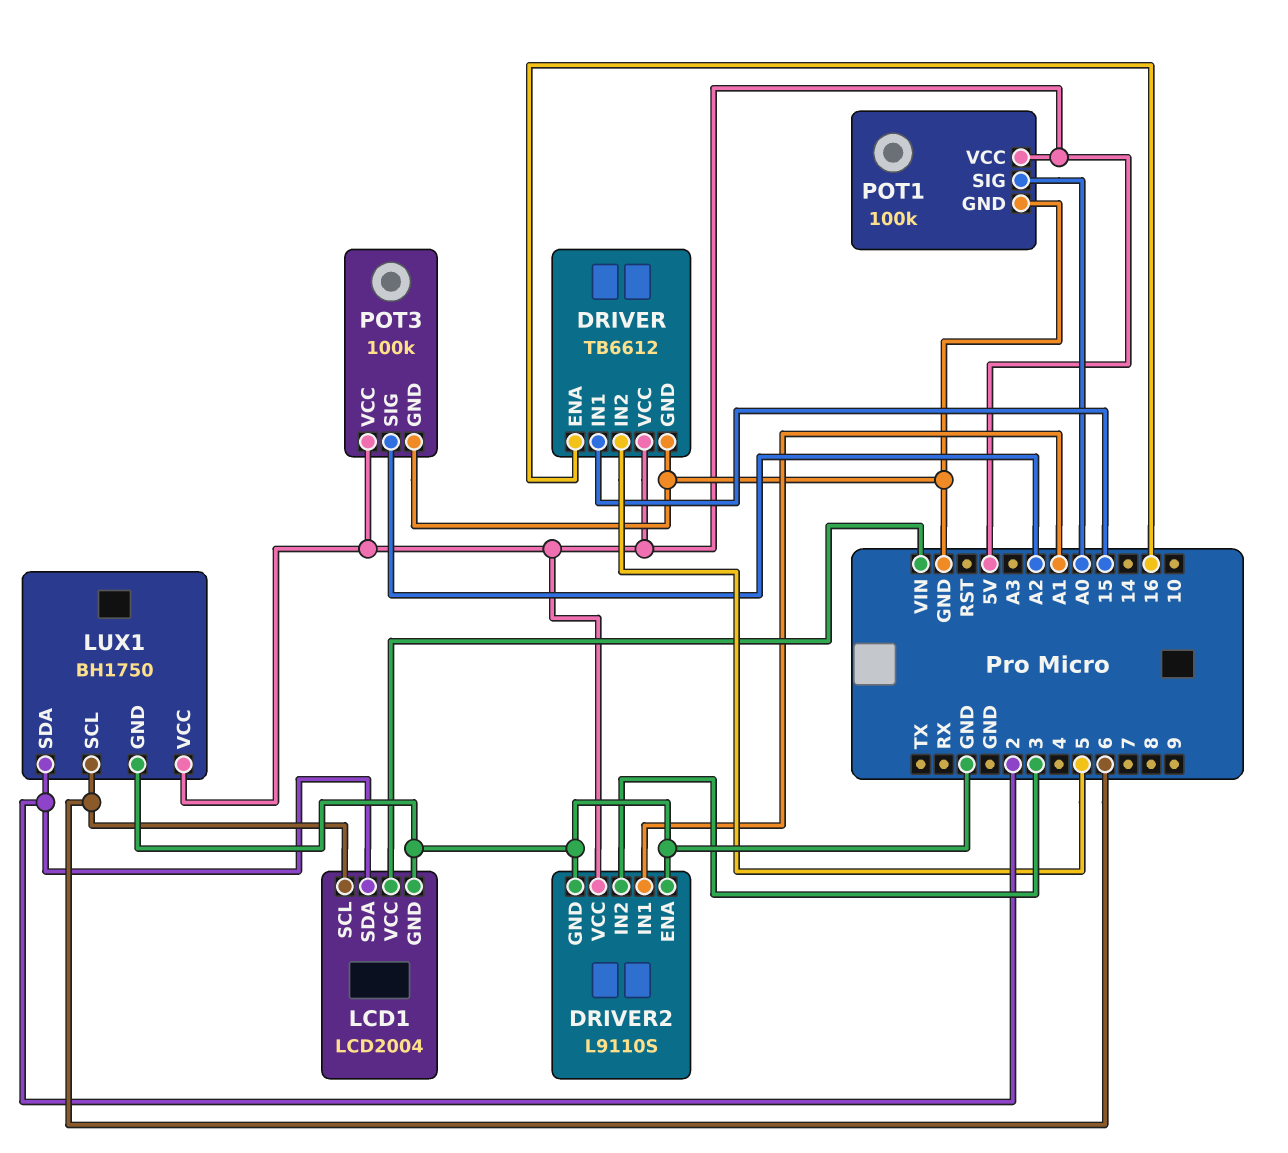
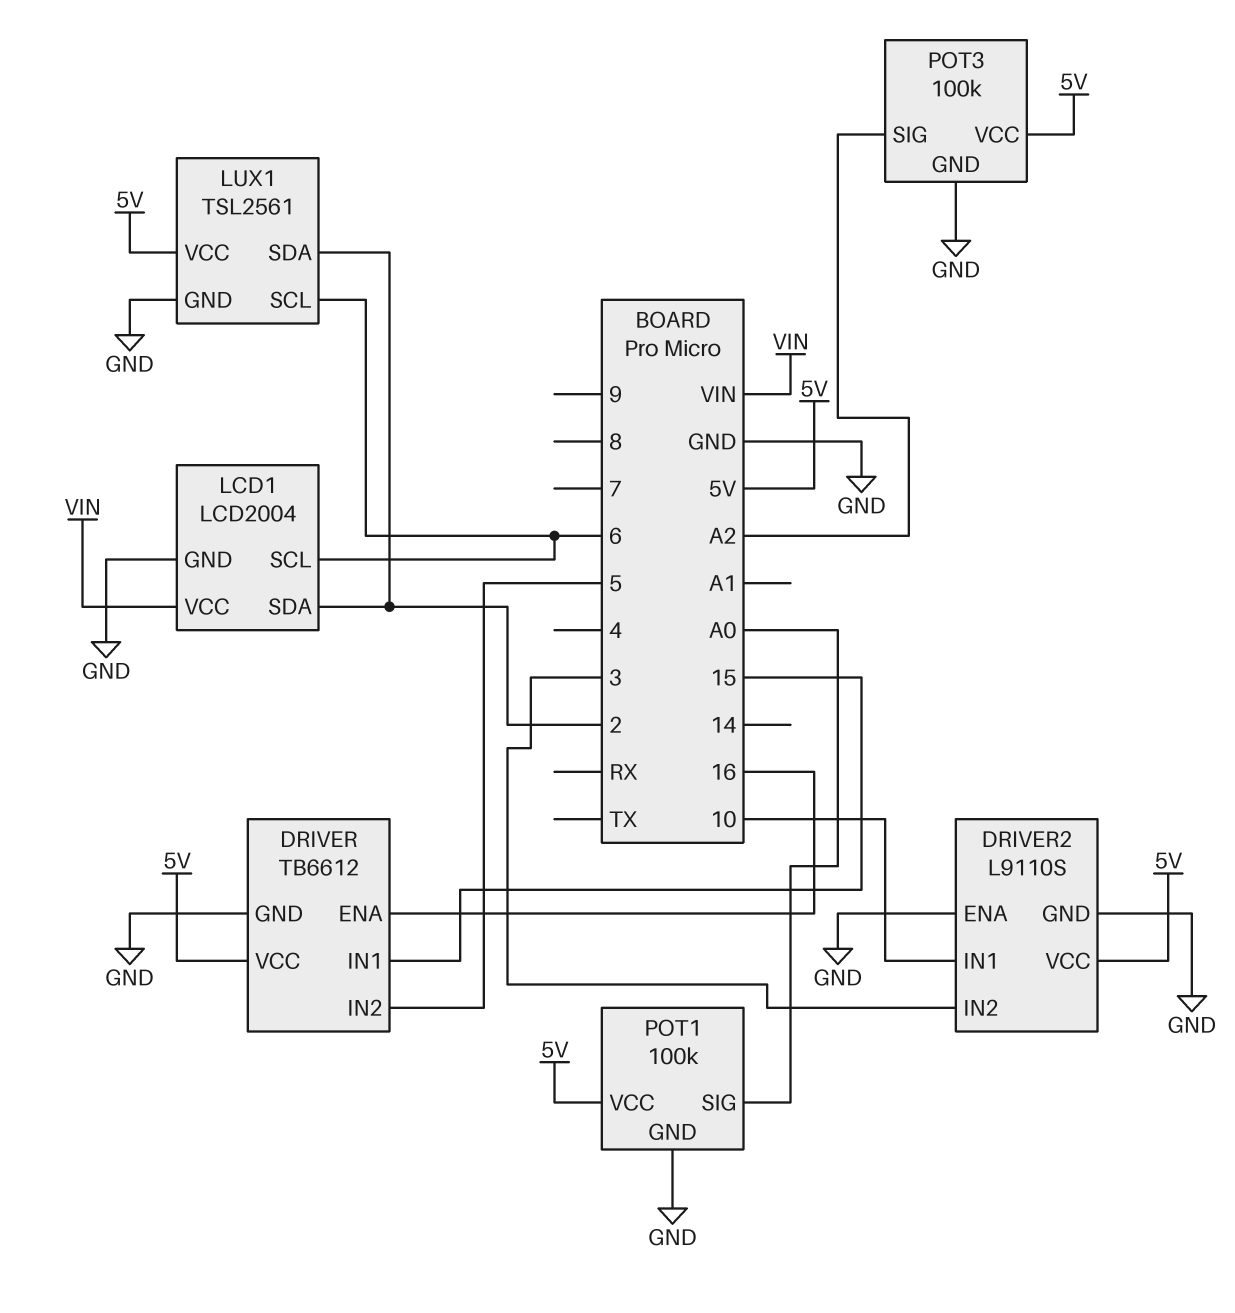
DRIVER2 pin IN1: A1 -> 10
LUX1: BH1750 -> TSL2561

